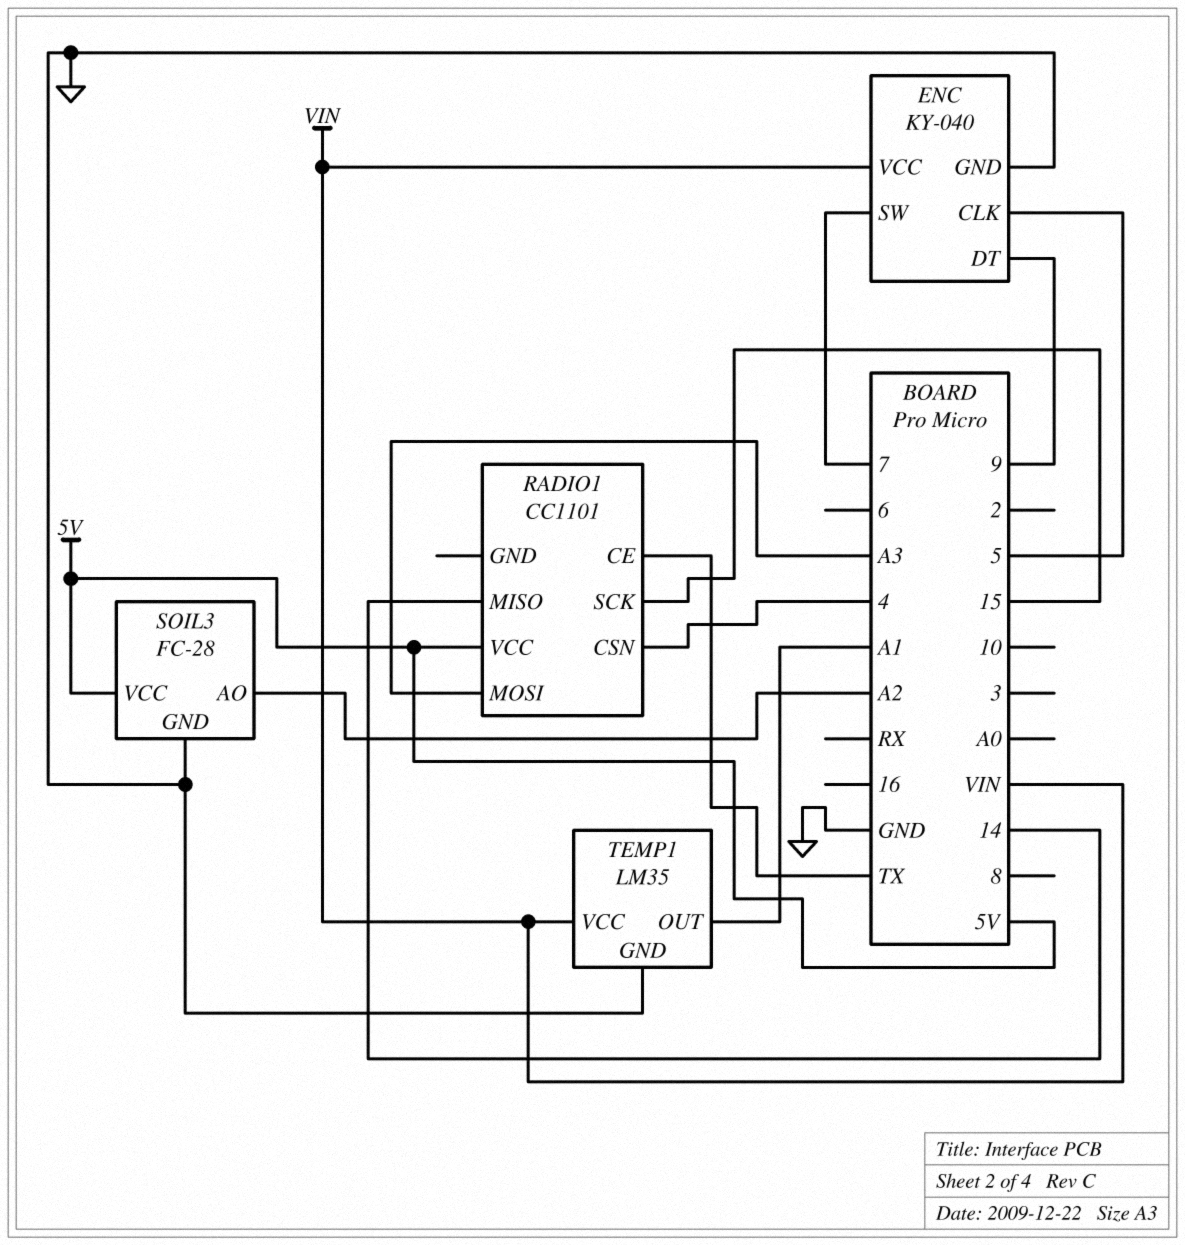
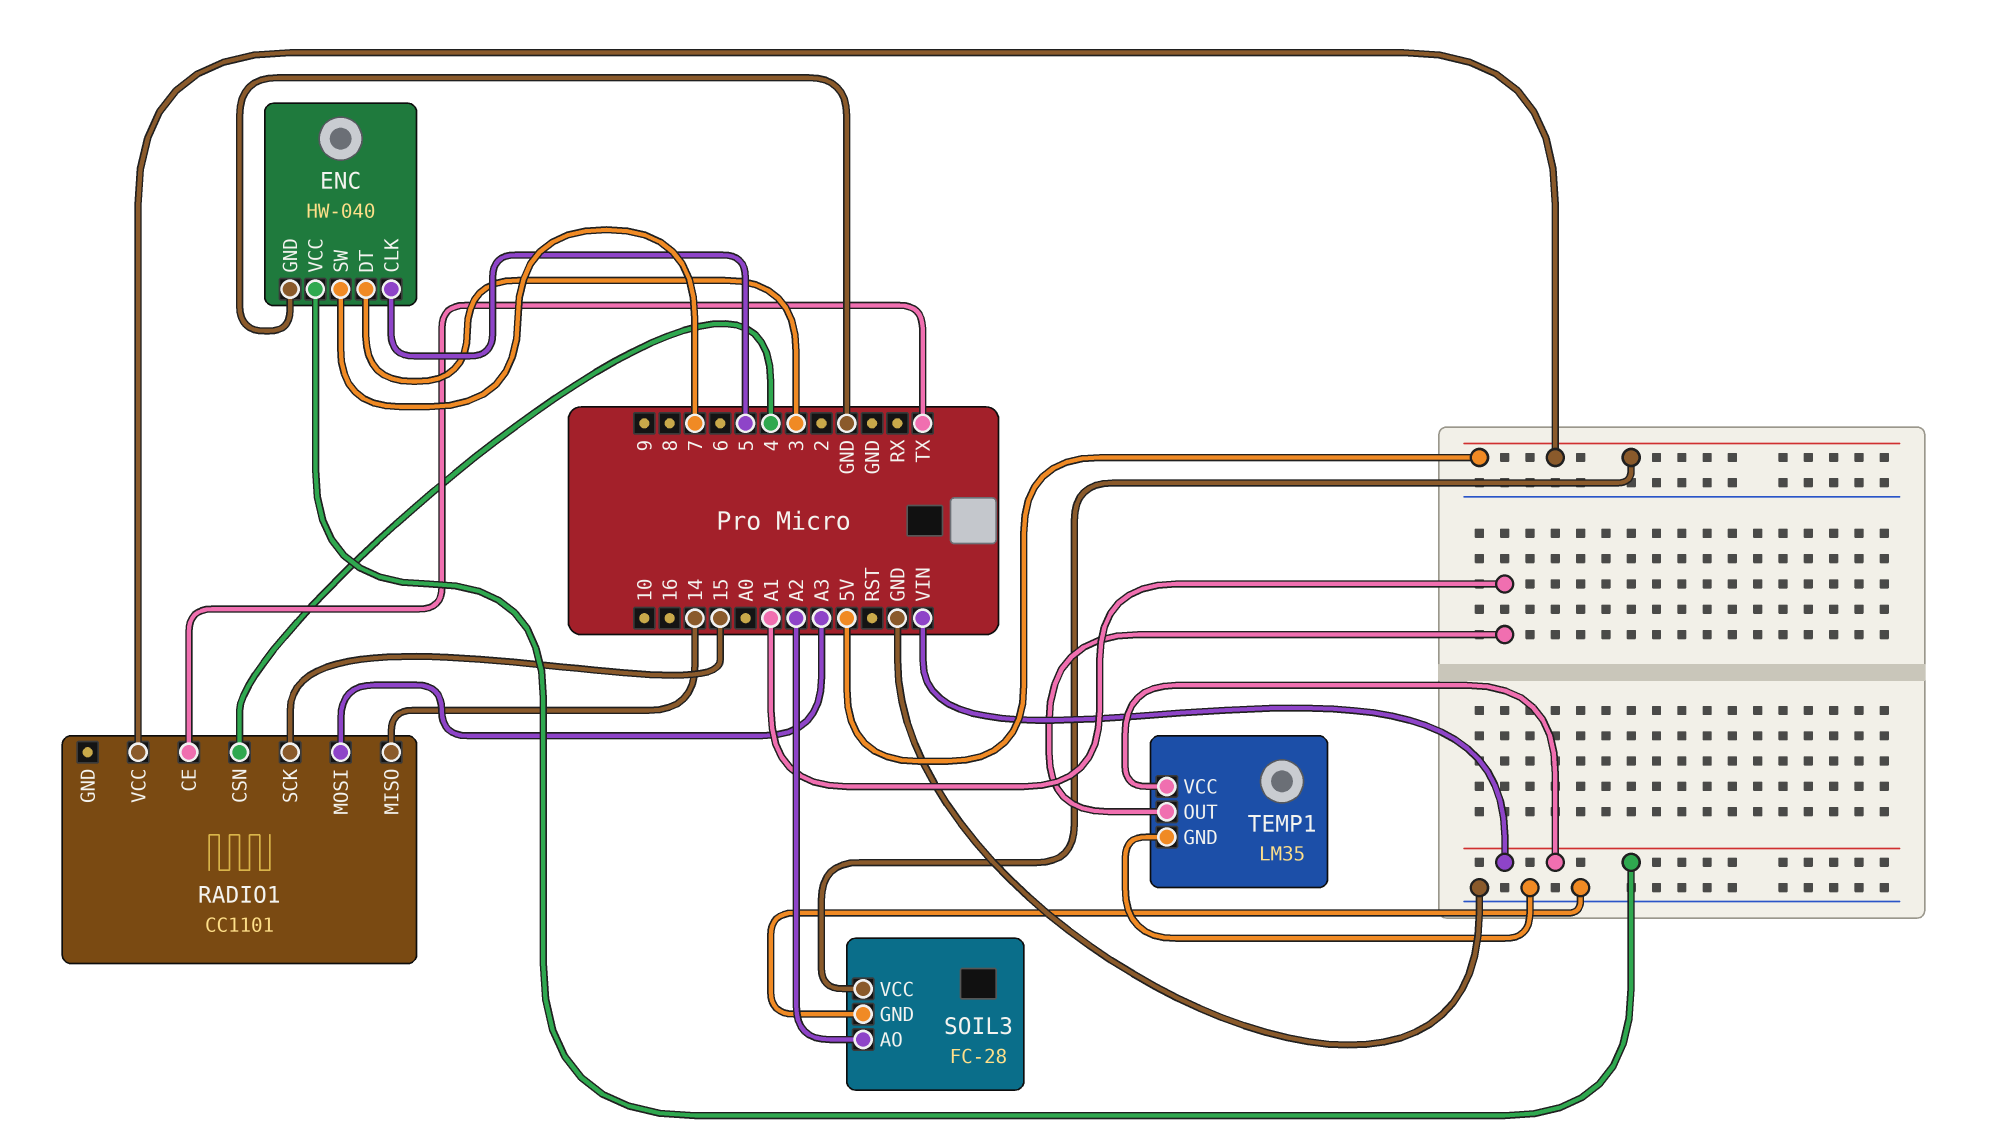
ENC: KY-040 -> HW-040
ENC pin DT: 9 -> 3

